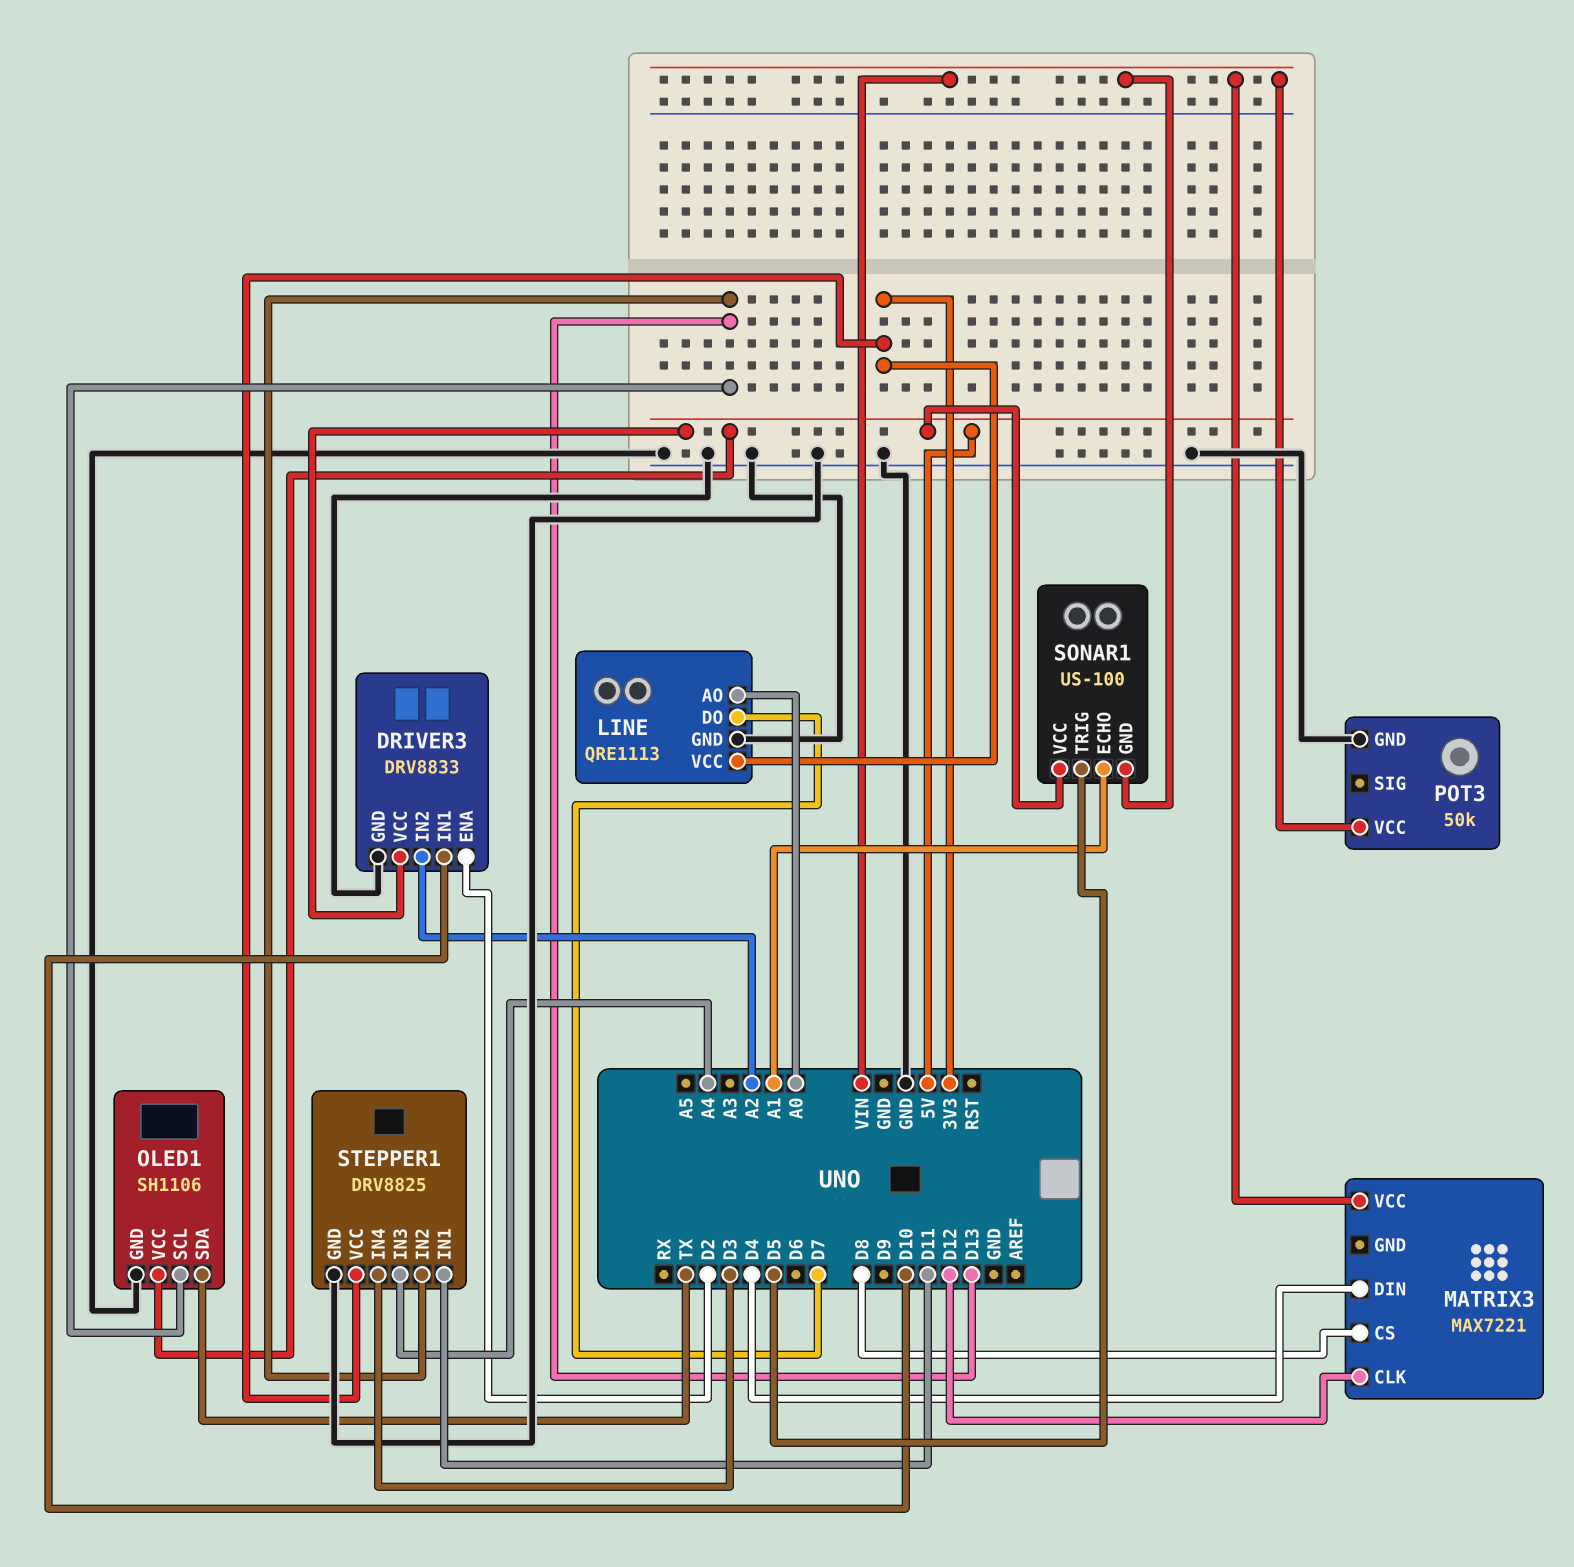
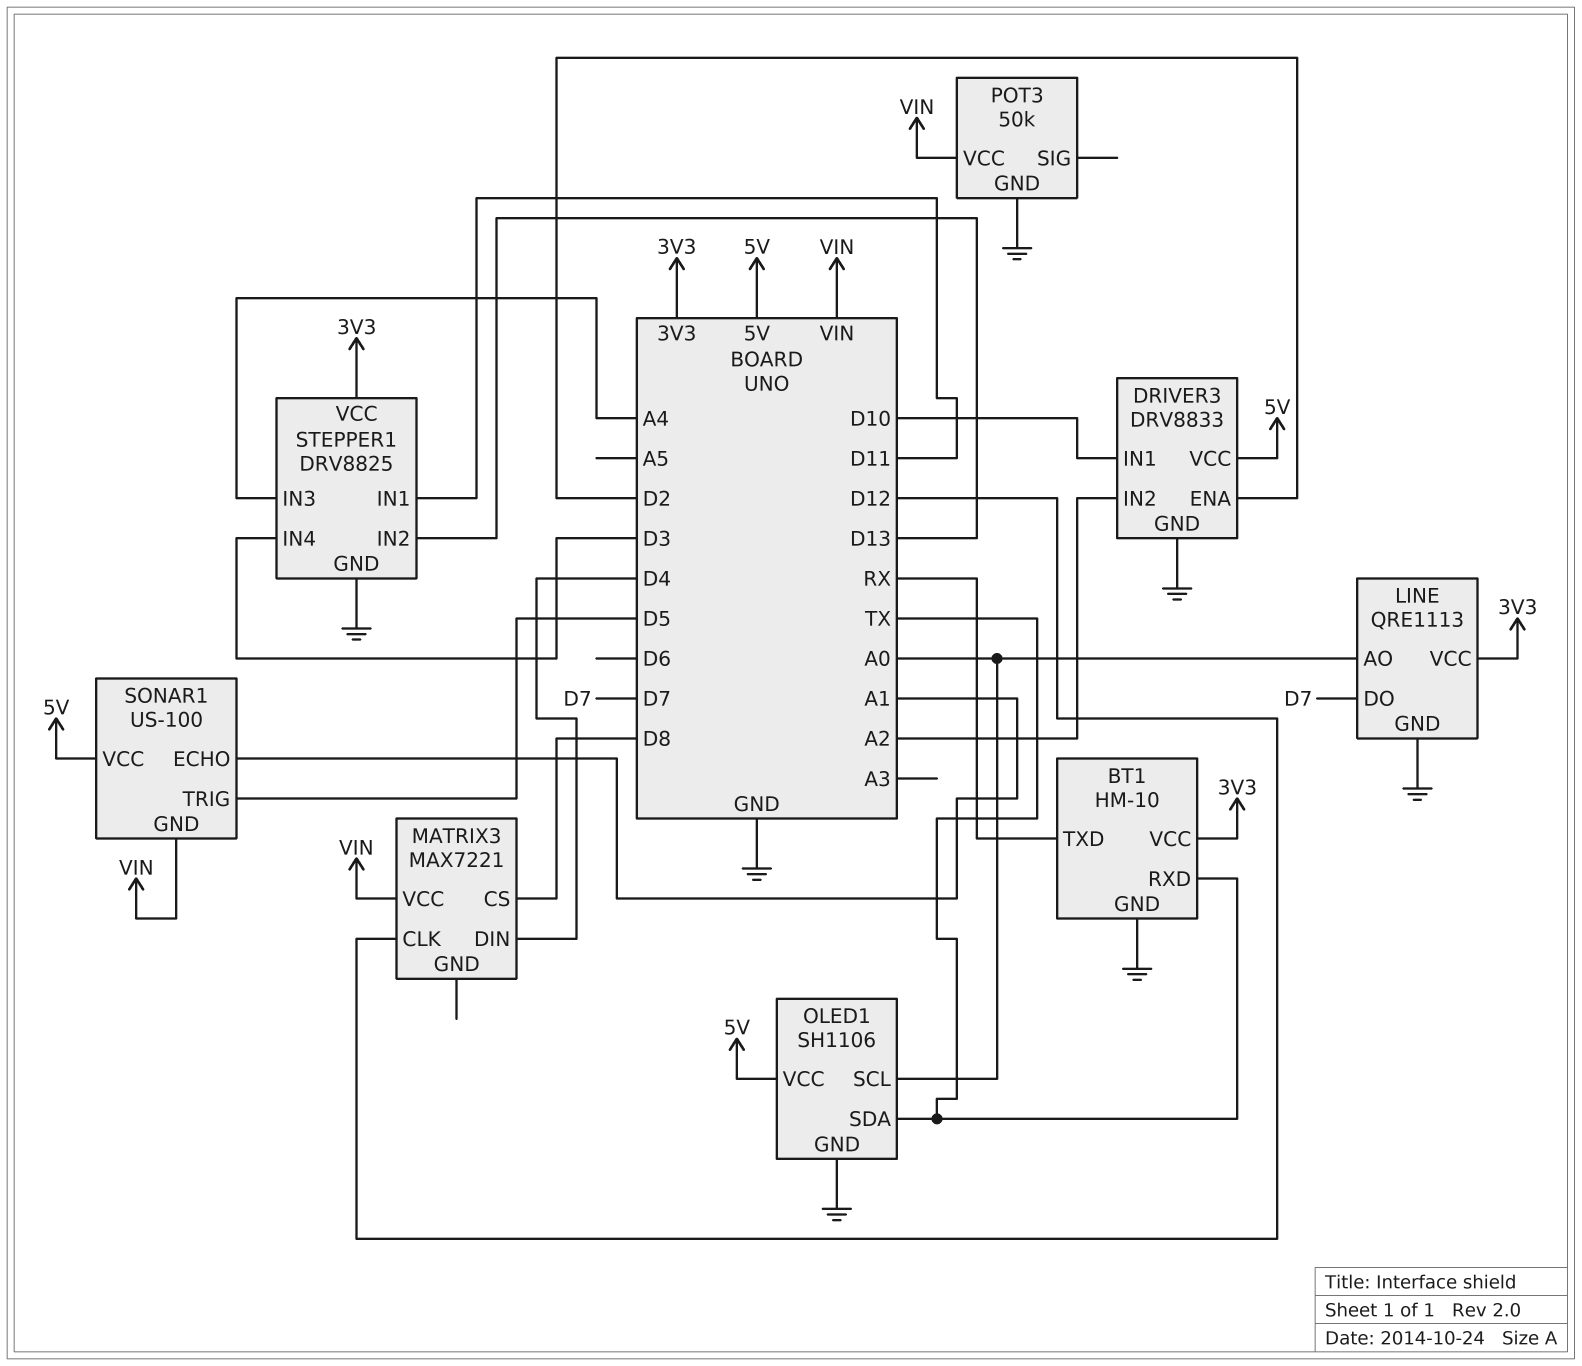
BT1: none -> HM-10
BT1 pin GND: none -> GND
BT1 pin RXD: none -> TX
BT1 pin TXD: none -> RX
BT1 pin VCC: none -> 3V3
OLED1 pin SCL: D13 -> A0

